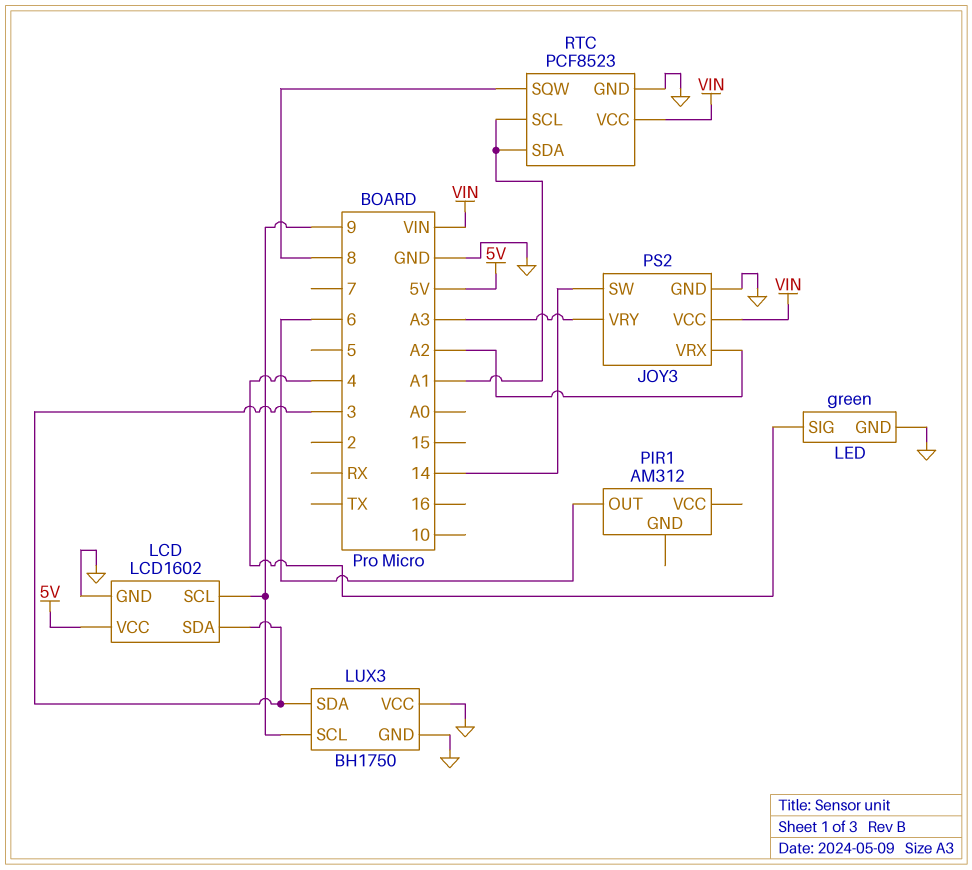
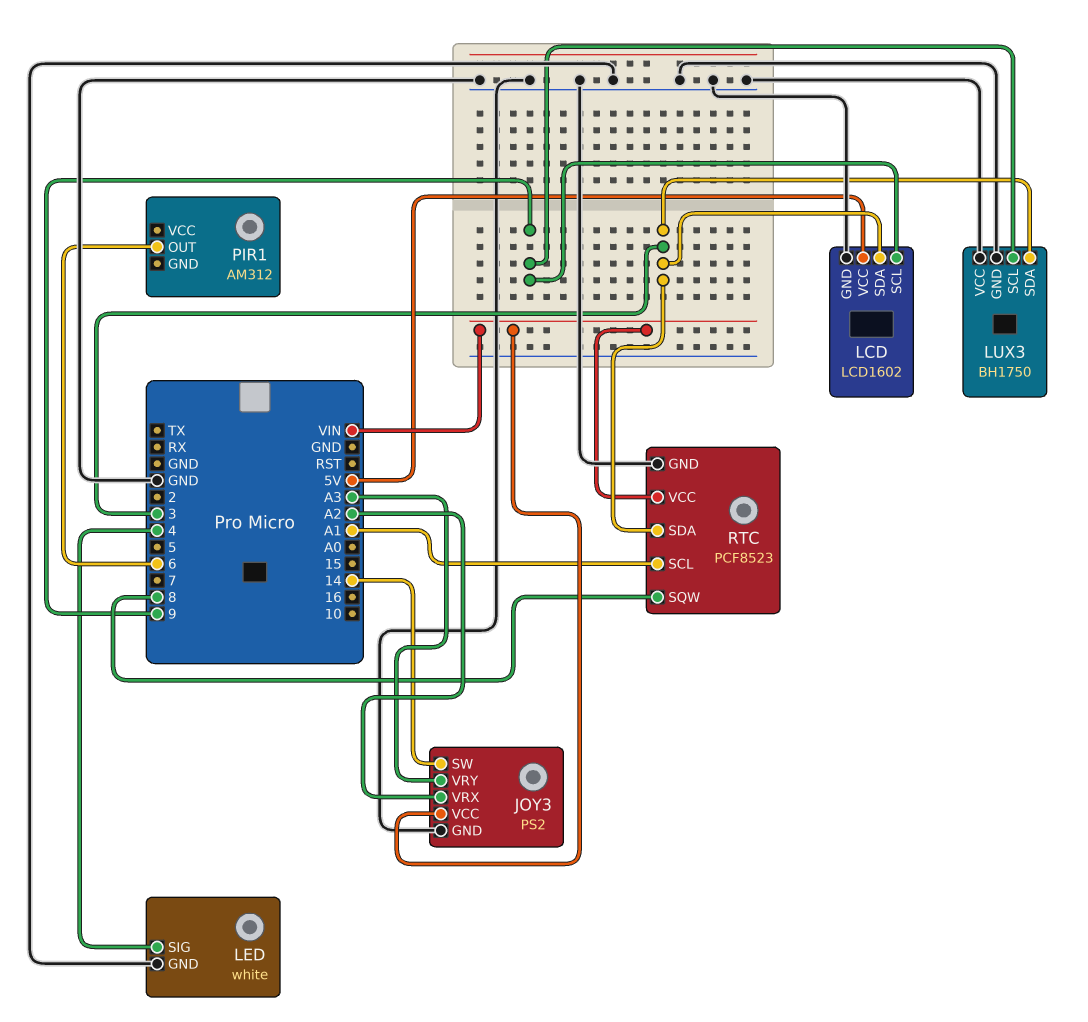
LED: green -> white
RTC pin SDA: A1 -> 3

